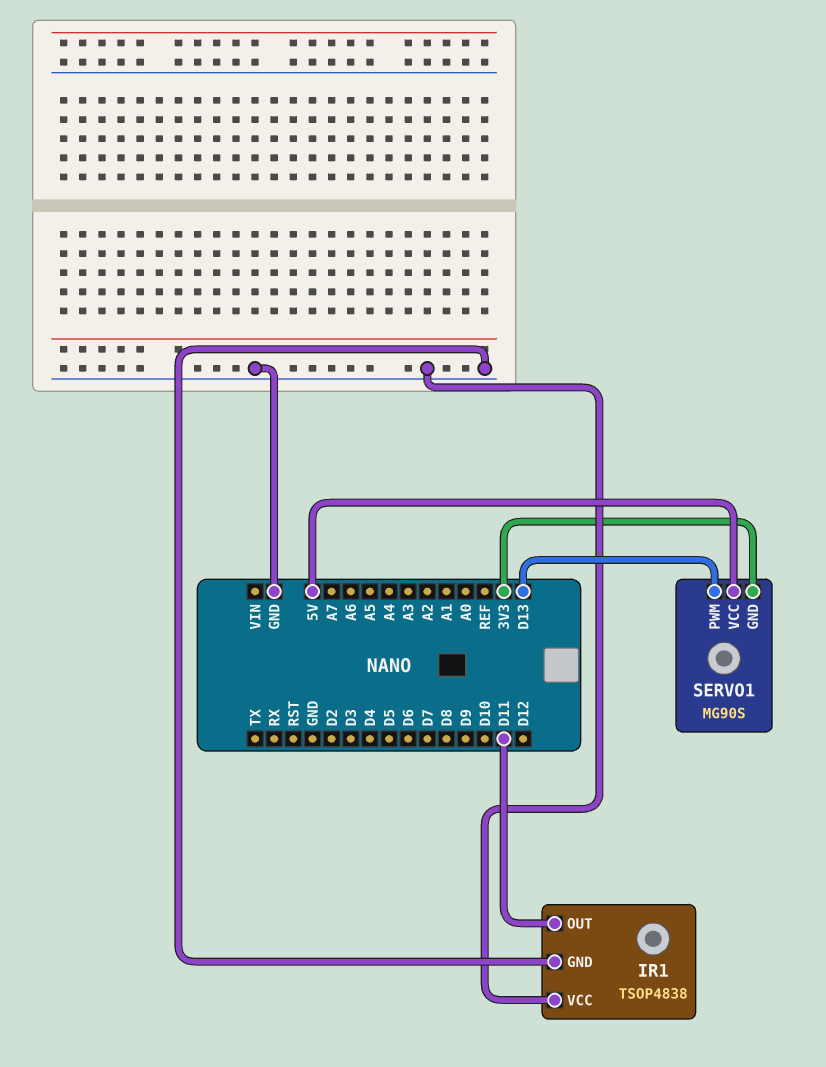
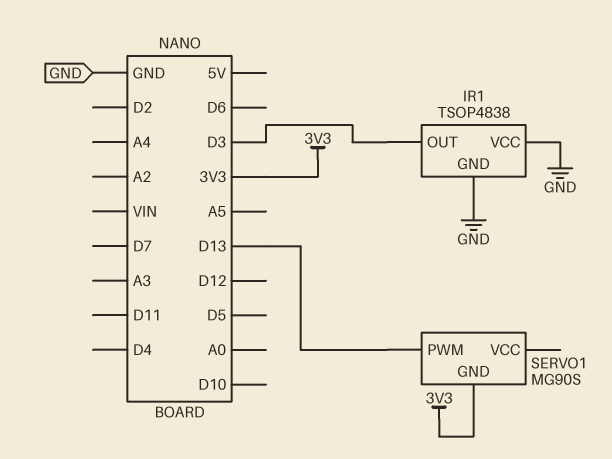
IR1 pin OUT: D11 -> D3
SERVO1 pin VCC: 5V -> none

